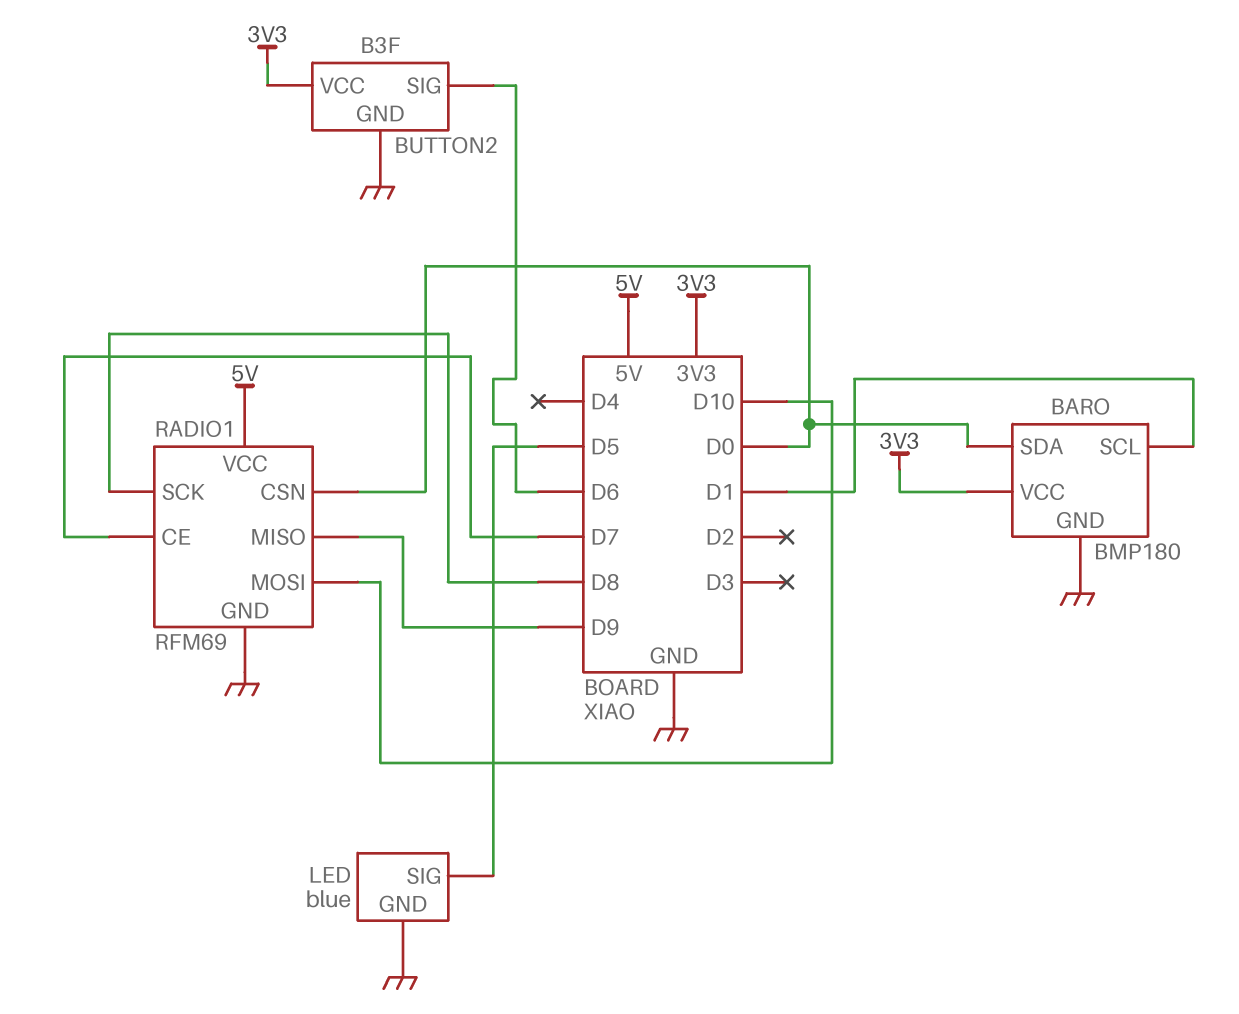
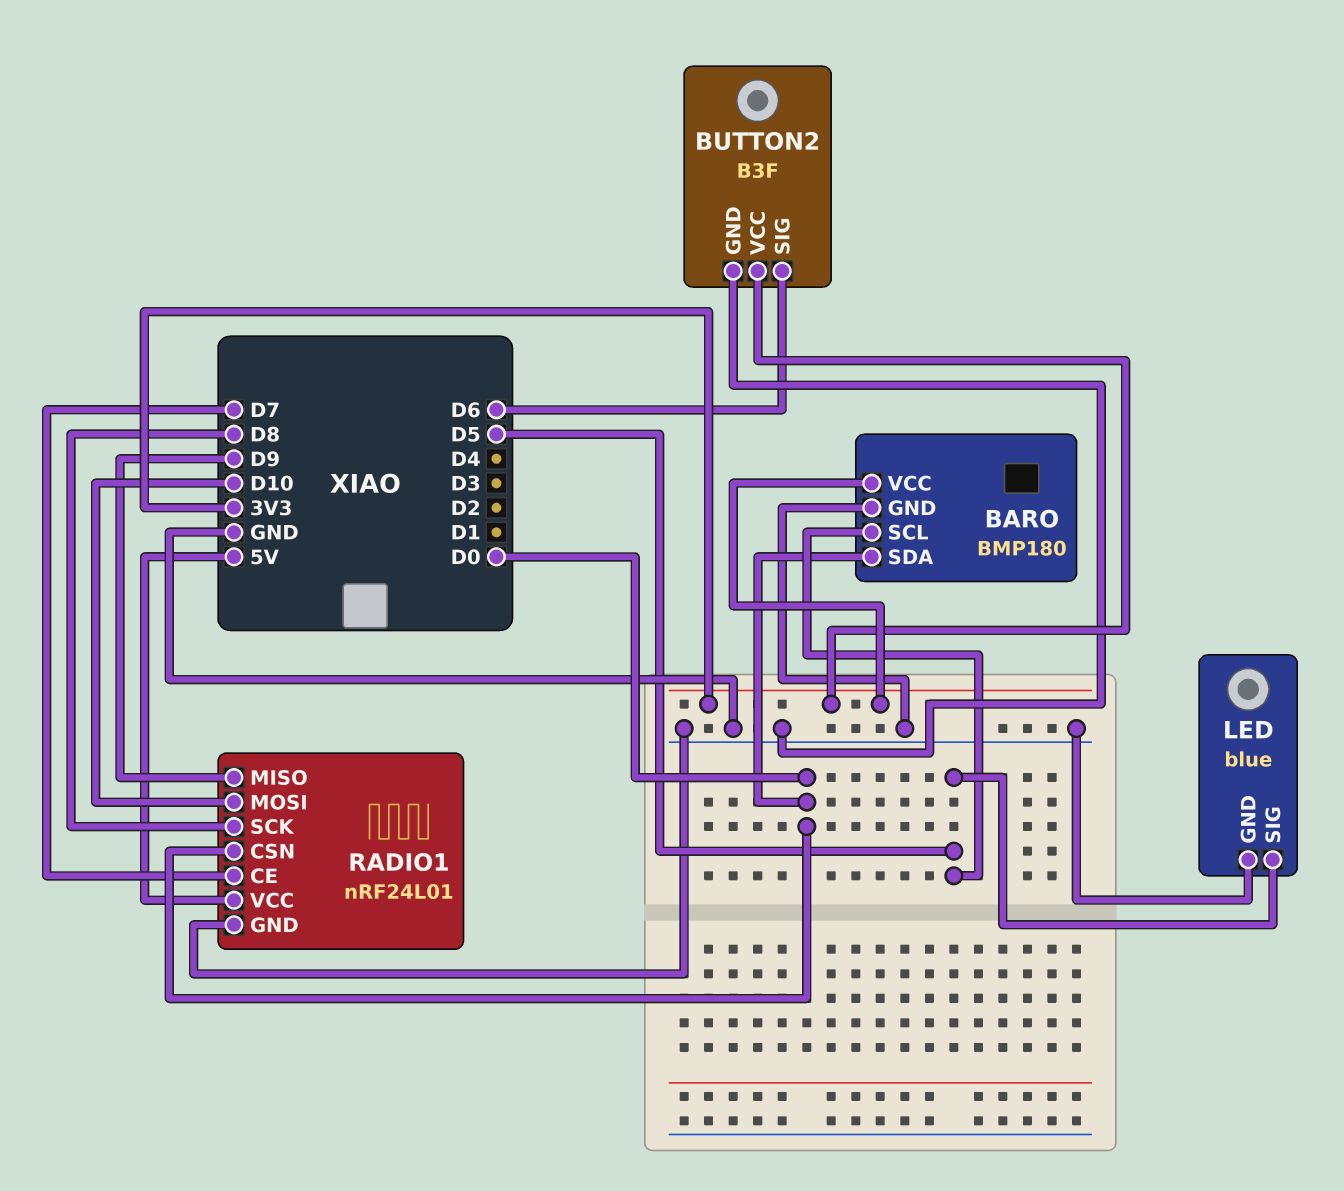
BARO pin SCL: D1 -> D5
RADIO1: RFM69 -> nRF24L01

